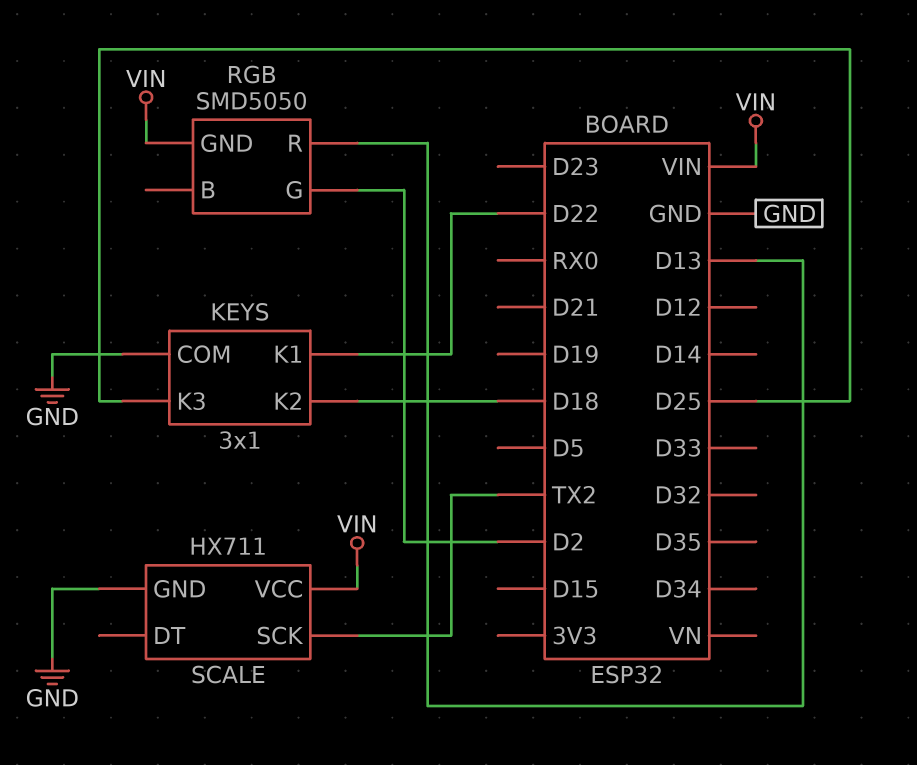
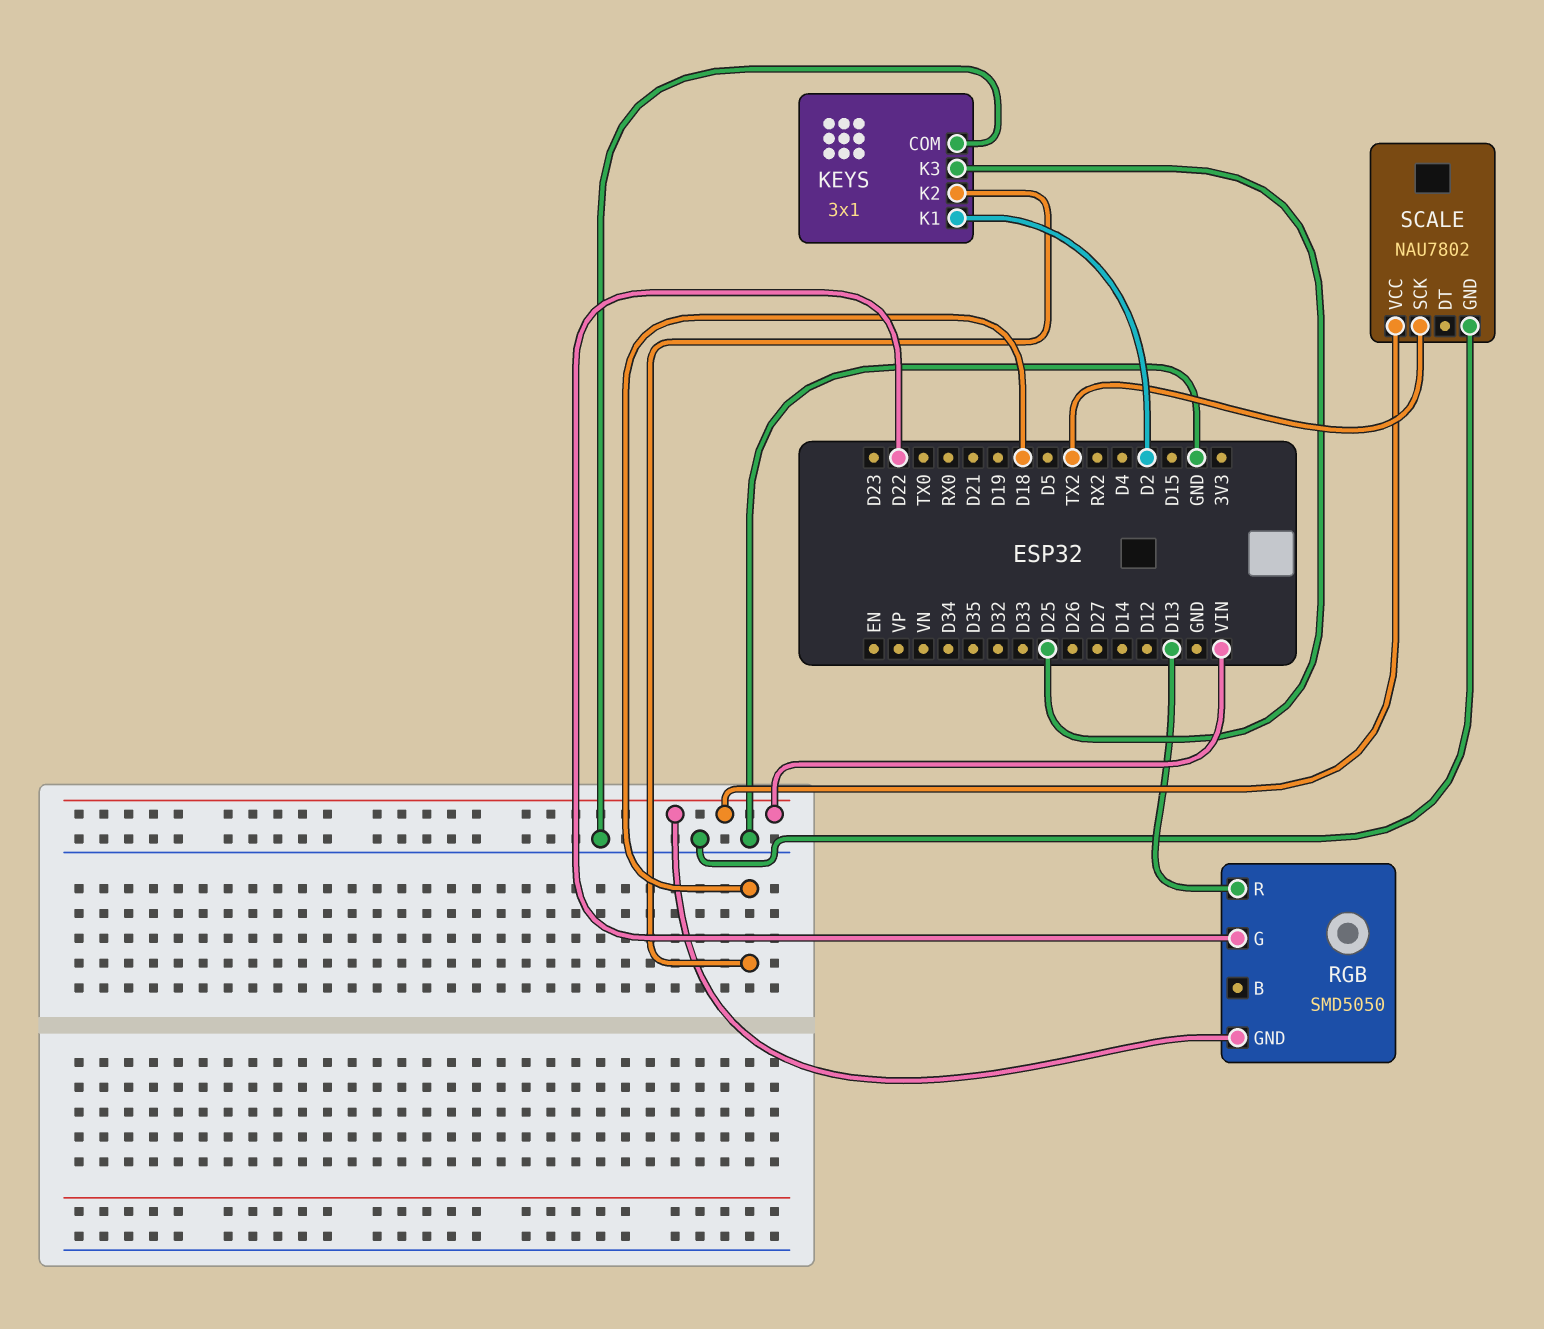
KEYS pin K1: D22 -> D2
RGB pin G: D2 -> D22
SCALE: HX711 -> NAU7802

